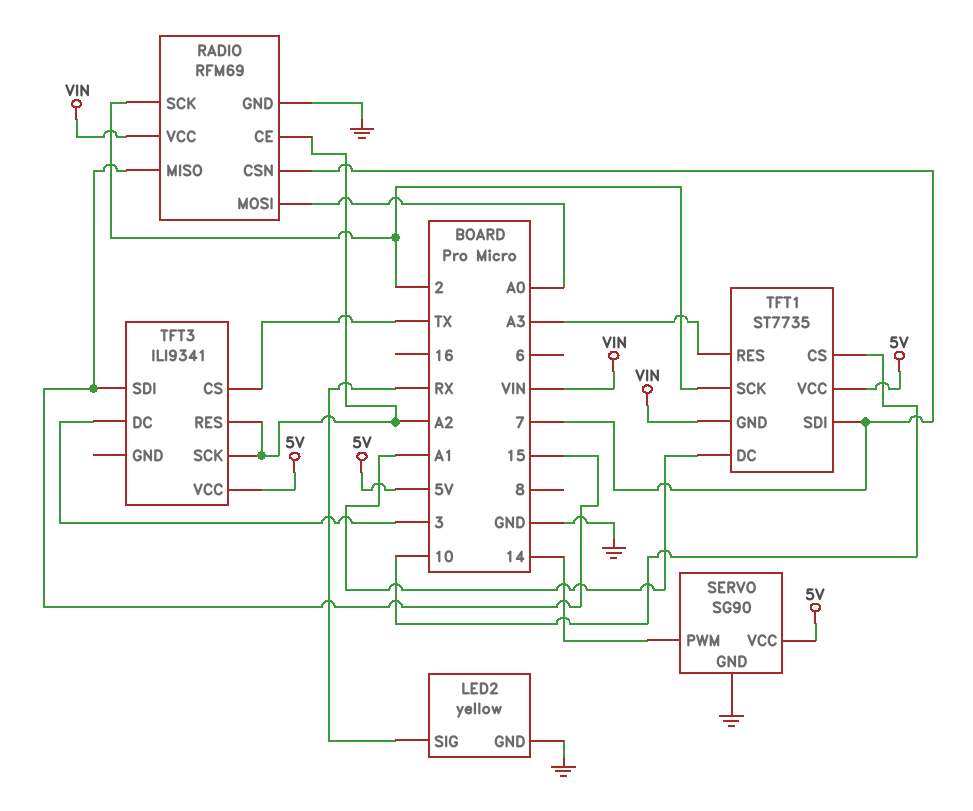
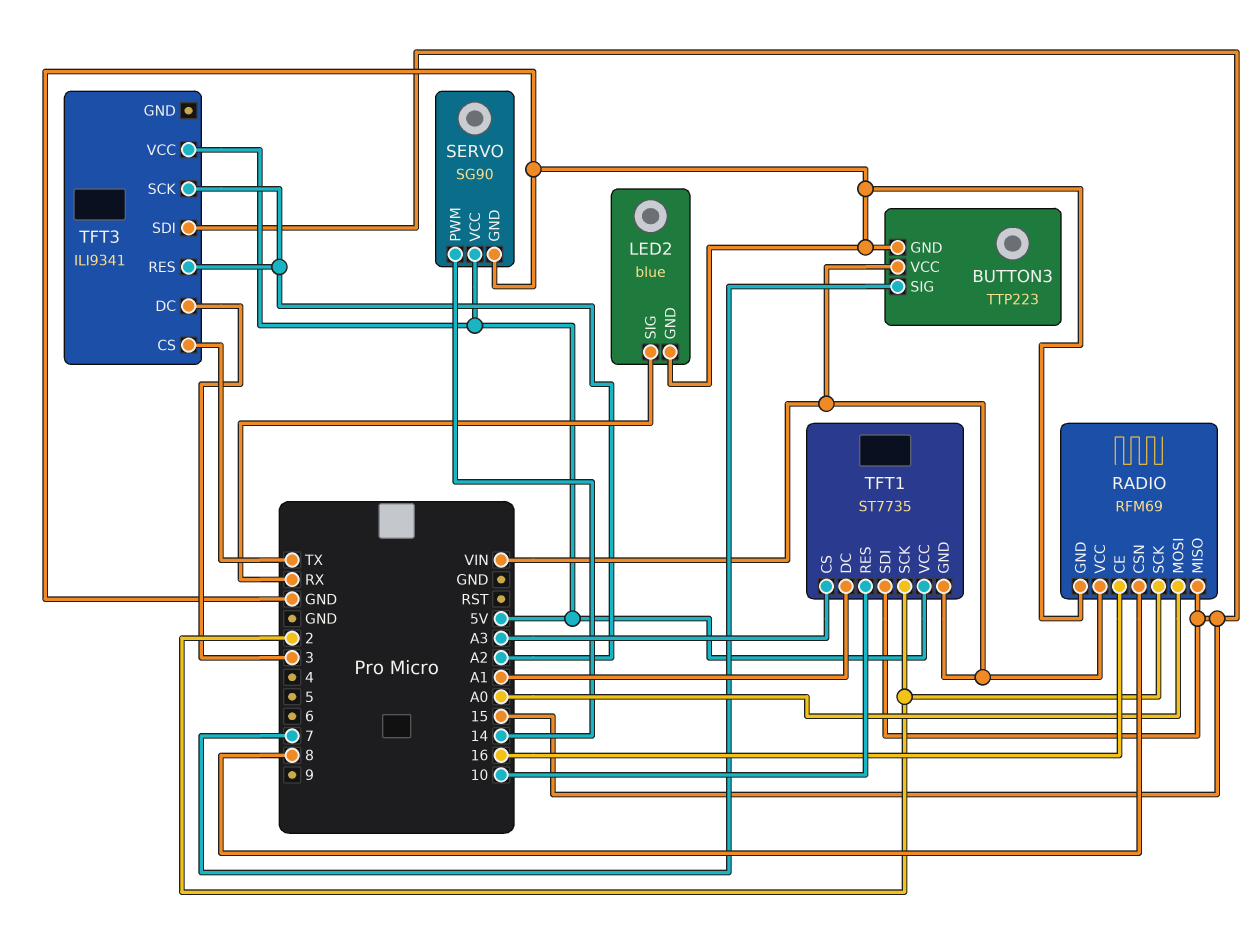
BUTTON3: none -> TTP223
BUTTON3 pin GND: none -> GND
BUTTON3 pin SIG: none -> 7
BUTTON3 pin VCC: none -> VIN
LED2: yellow -> blue
RADIO pin CE: A2 -> 16
RADIO pin CSN: 7 -> 8
TFT1 pin CS: 10 -> A3
TFT1 pin RES: A3 -> 10
TFT1 pin SDI: 7 -> 15

